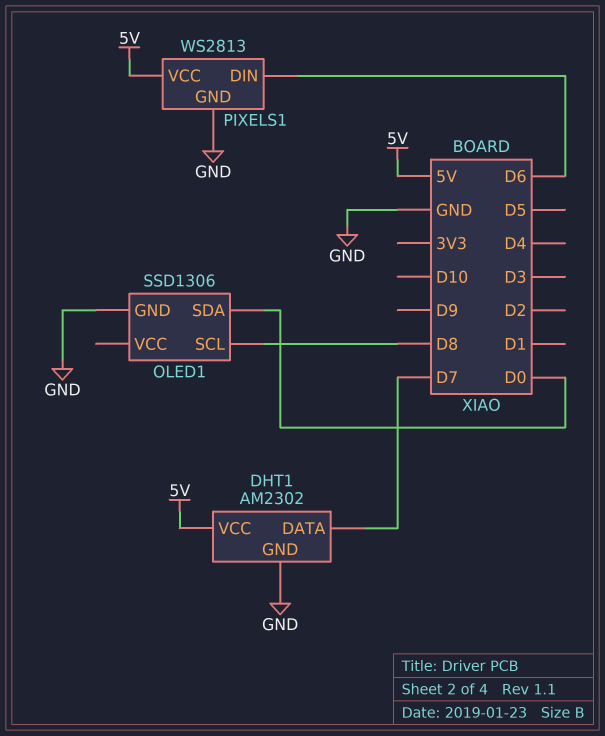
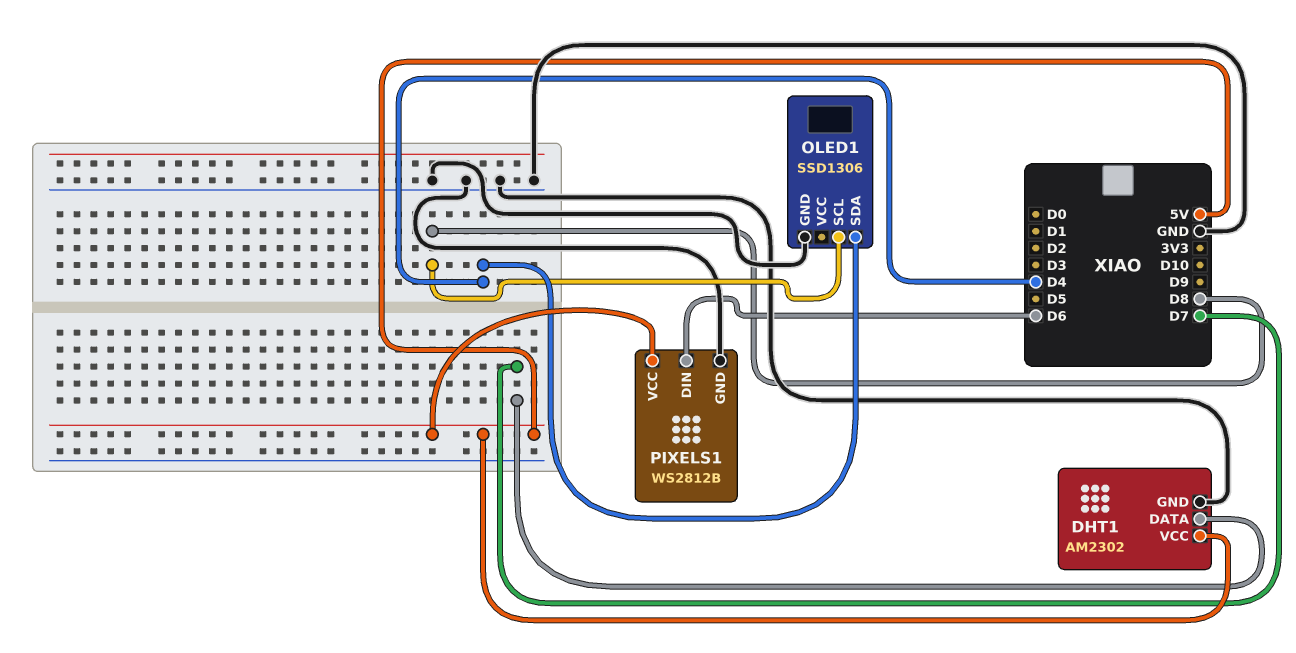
OLED1 pin SDA: D0 -> D4
PIXELS1: WS2813 -> WS2812B

